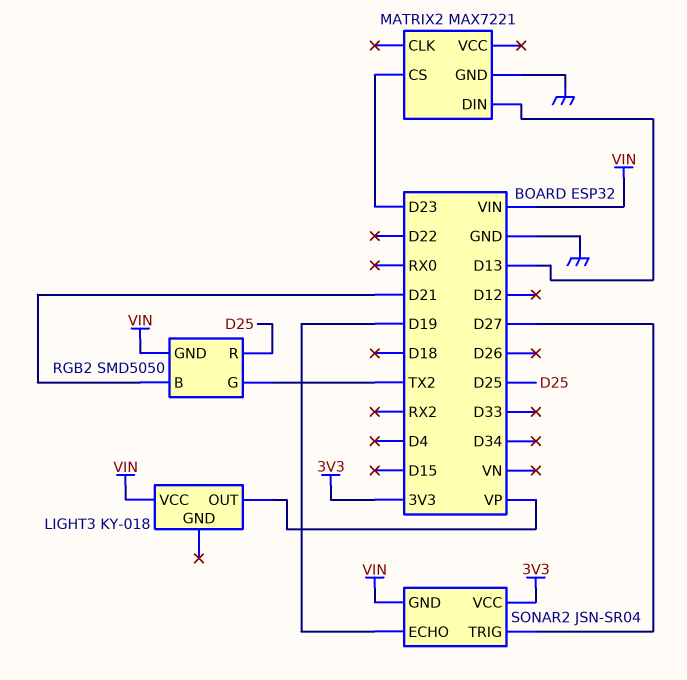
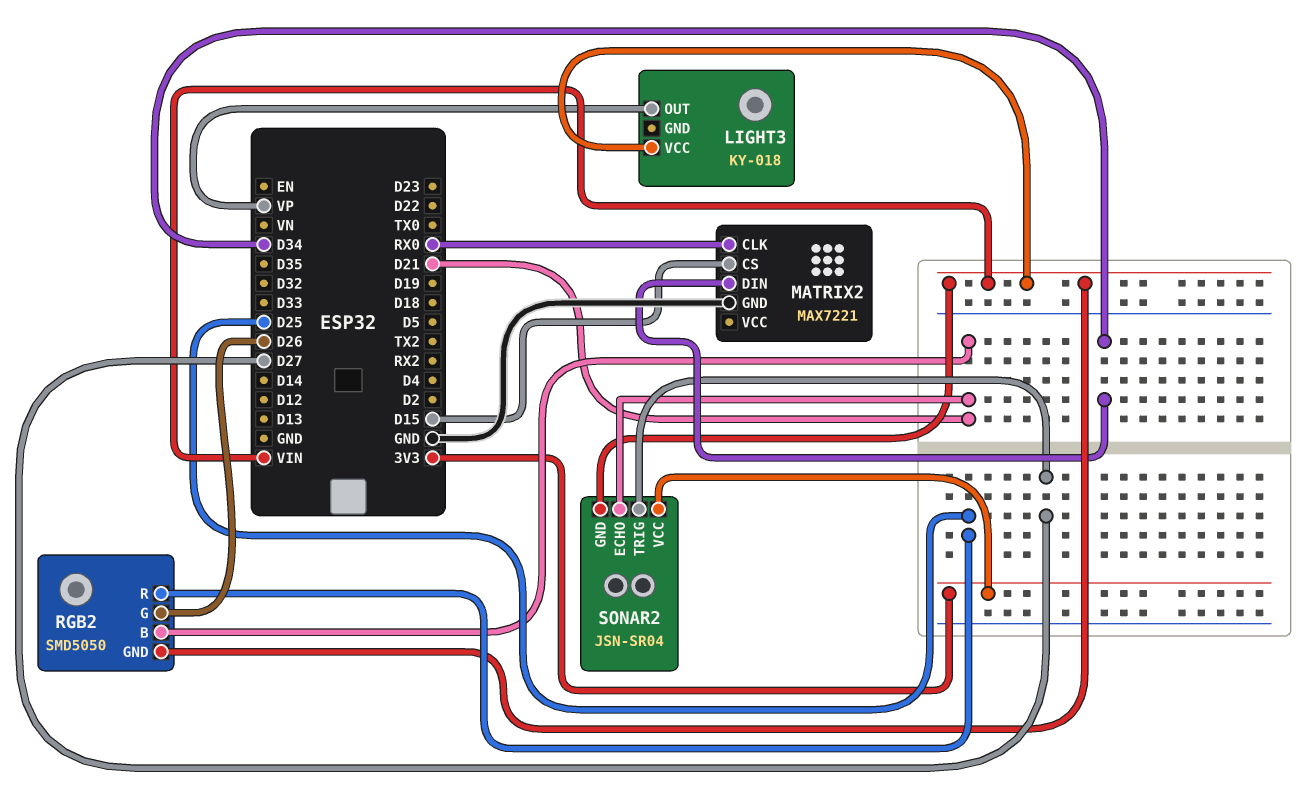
MATRIX2 pin CLK: none -> RX0
MATRIX2 pin CS: D23 -> D15
MATRIX2 pin DIN: D13 -> D34
RGB2 pin G: TX2 -> D26
SONAR2 pin ECHO: D19 -> D21

